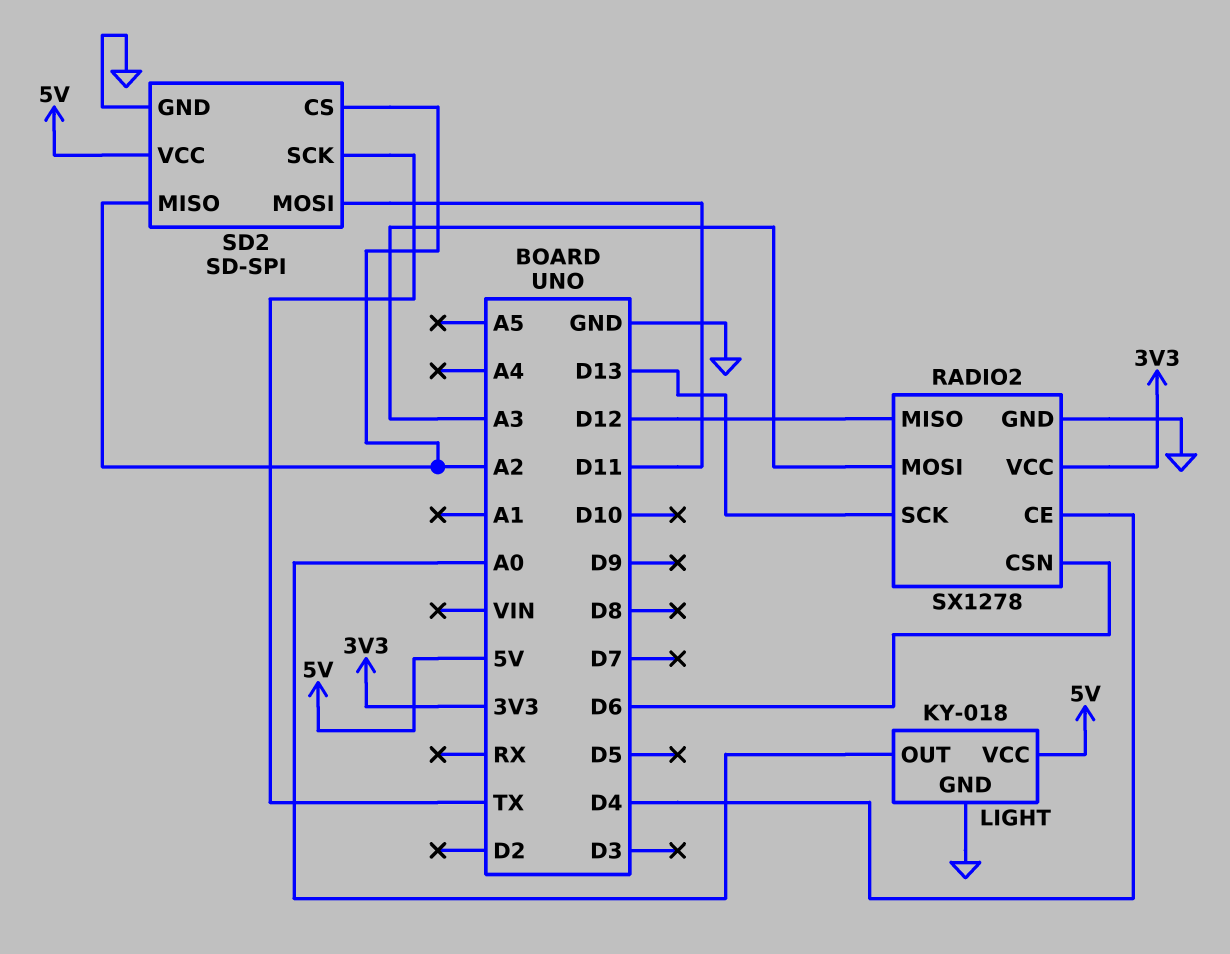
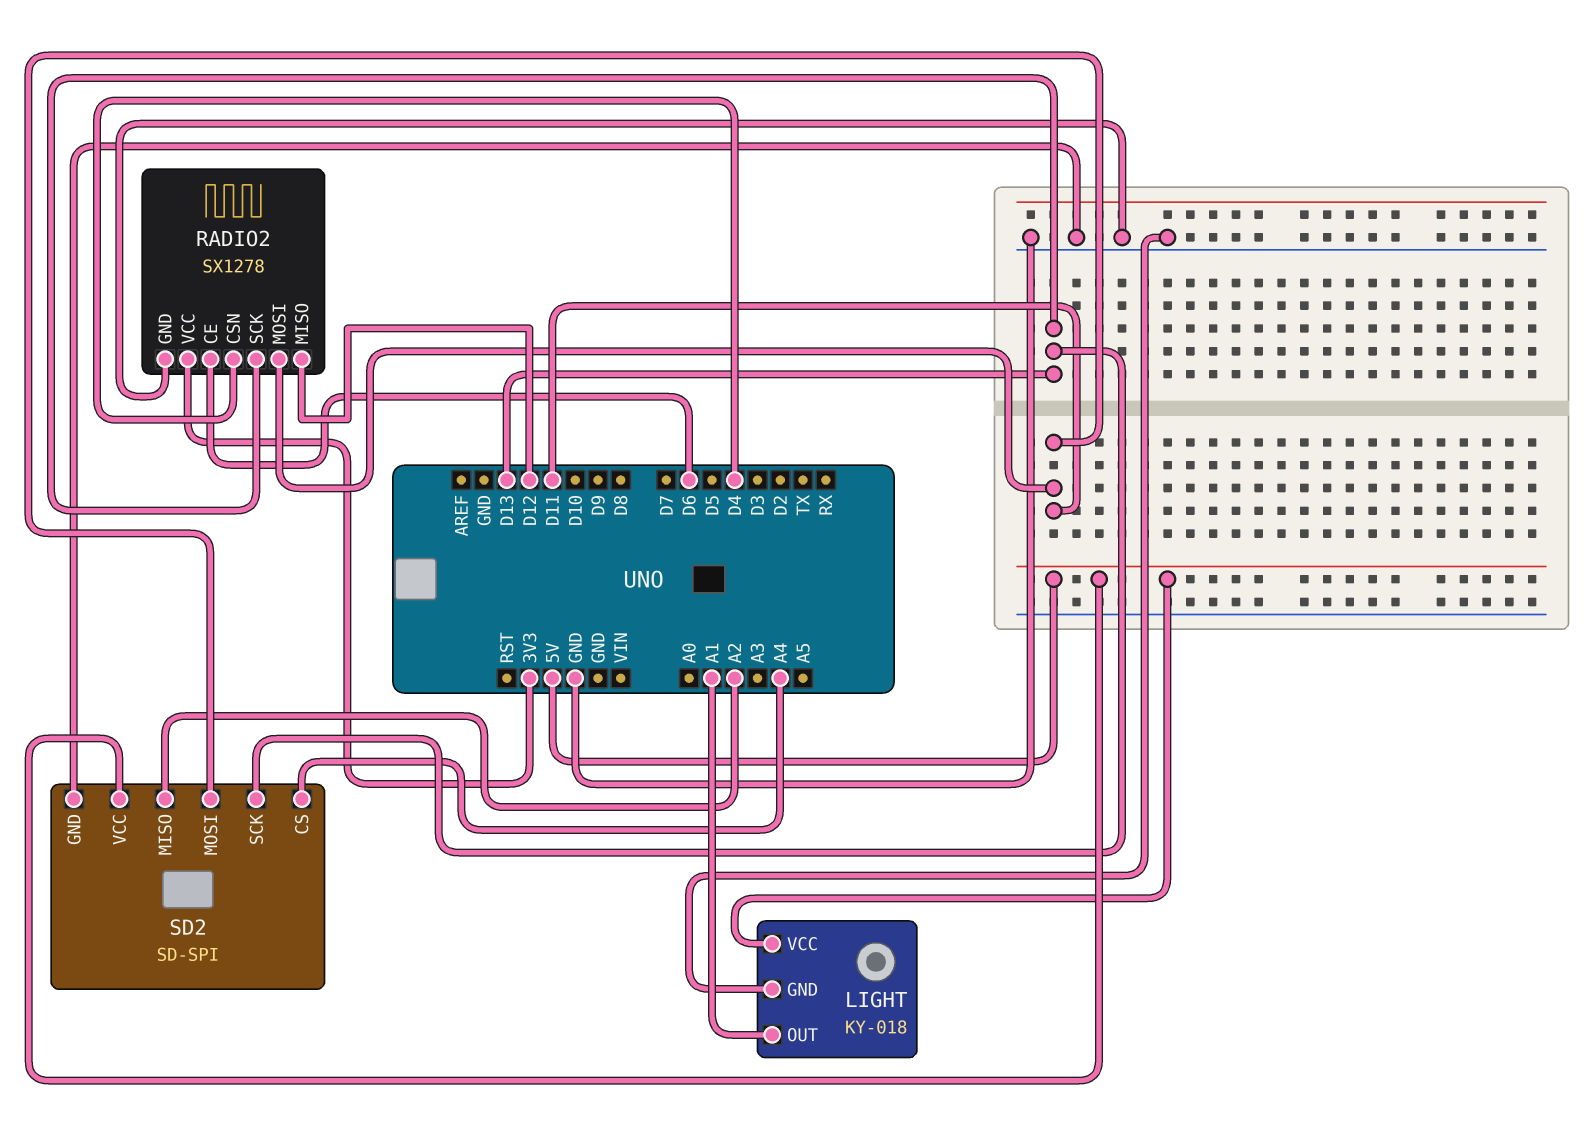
LIGHT pin OUT: A0 -> A1
RADIO2 pin CE: D4 -> D6
RADIO2 pin CSN: D6 -> D4
RADIO2 pin MOSI: A3 -> D11
SD2 pin CS: A2 -> A4
SD2 pin SCK: TX -> D13

